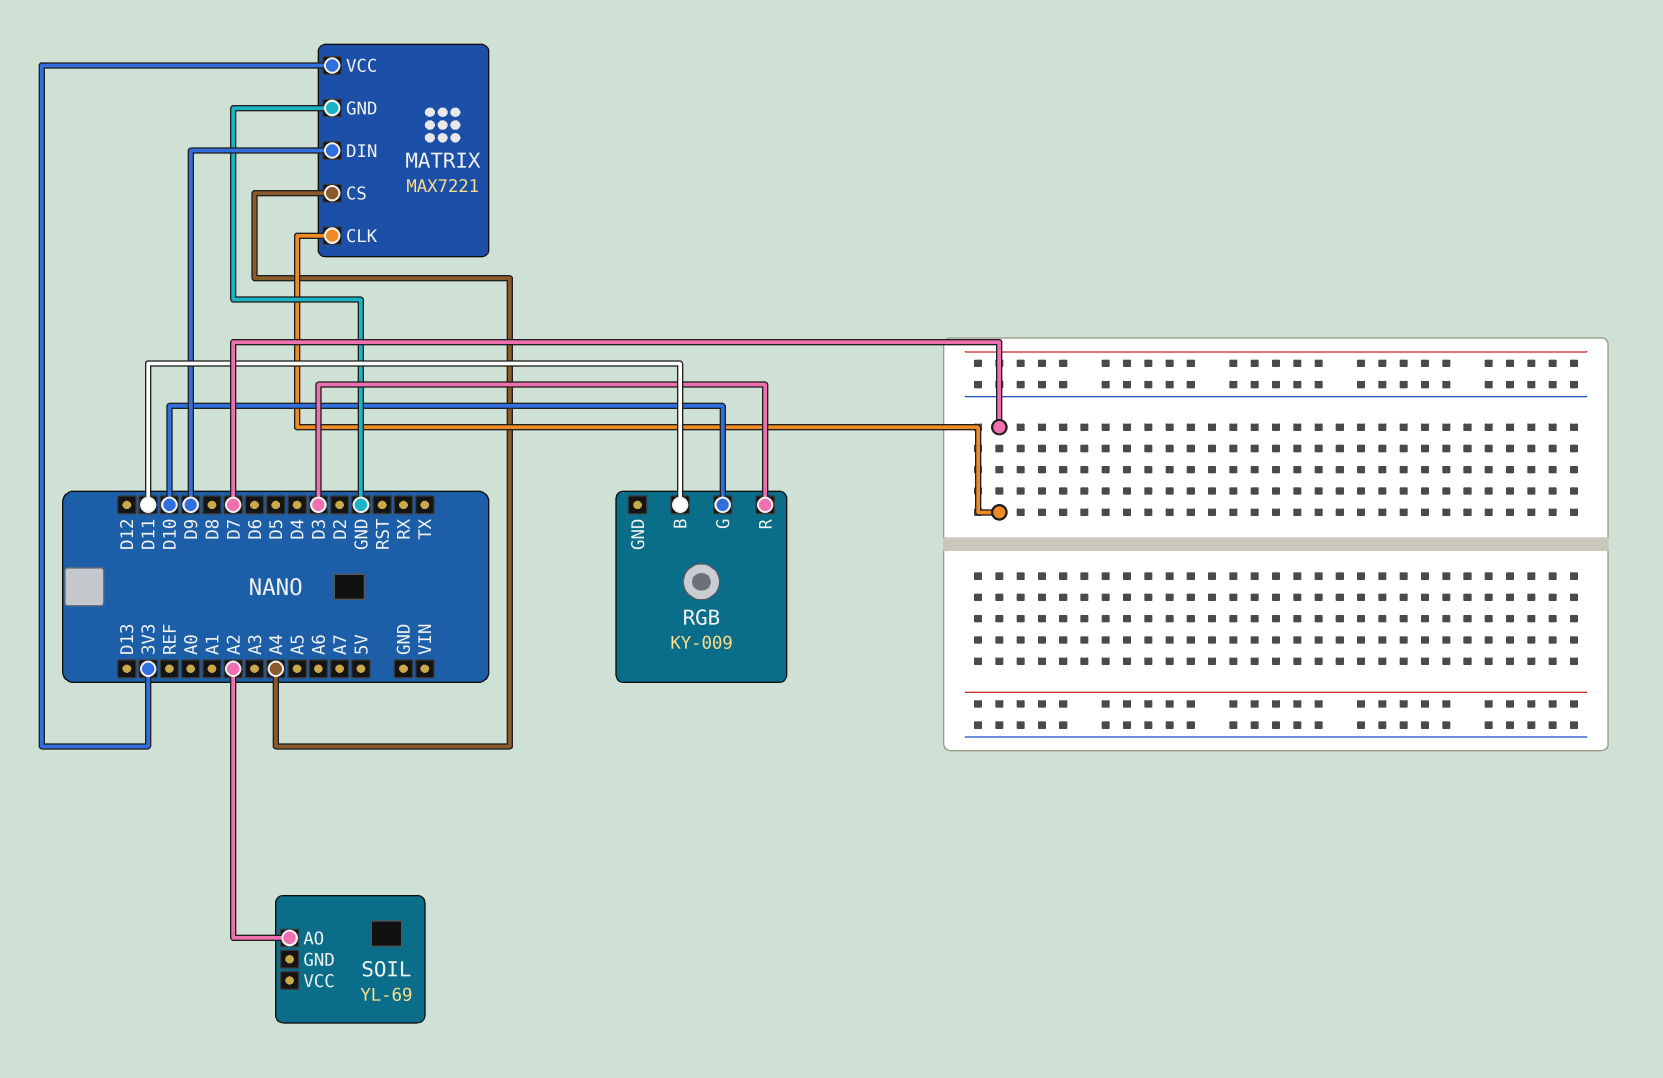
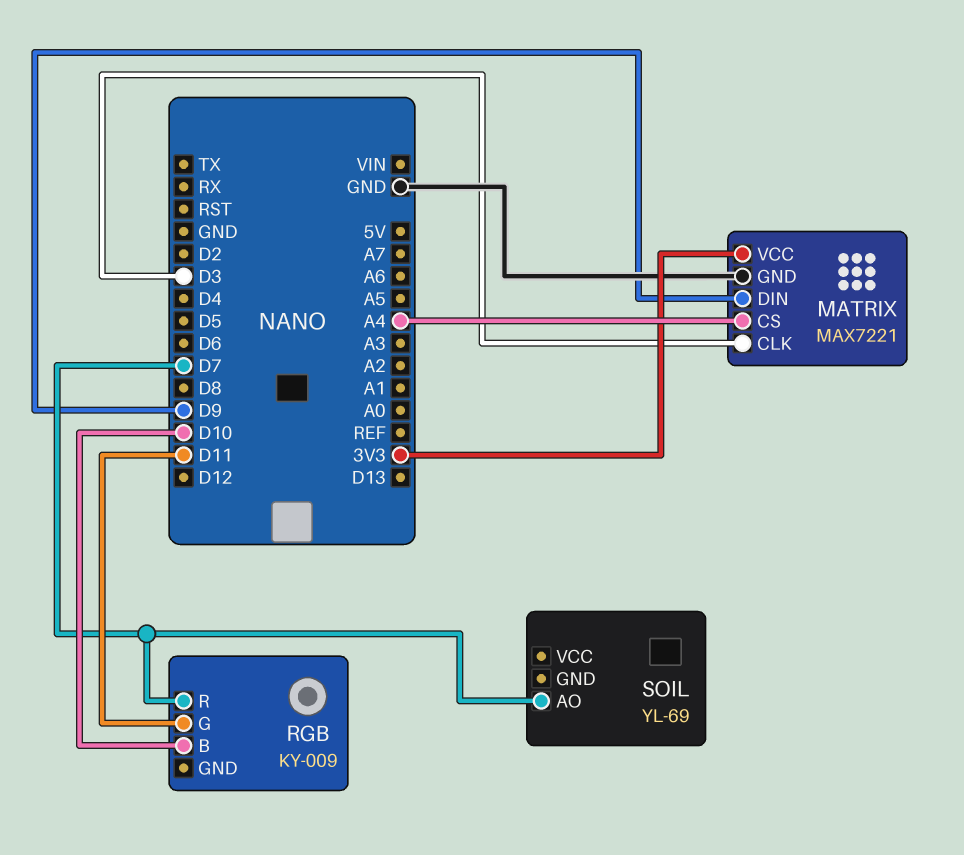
MATRIX pin CLK: D7 -> D3
RGB pin B: D11 -> D10
RGB pin G: D10 -> D11
RGB pin R: D3 -> D7
SOIL pin AO: A2 -> D7

